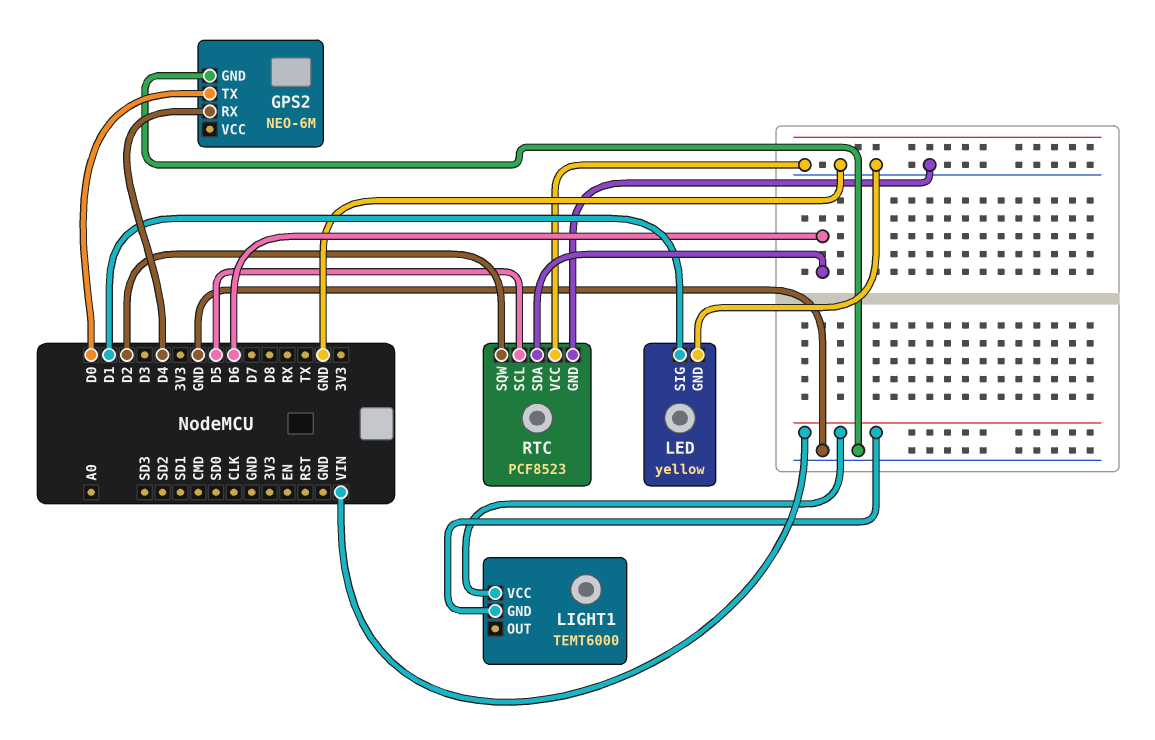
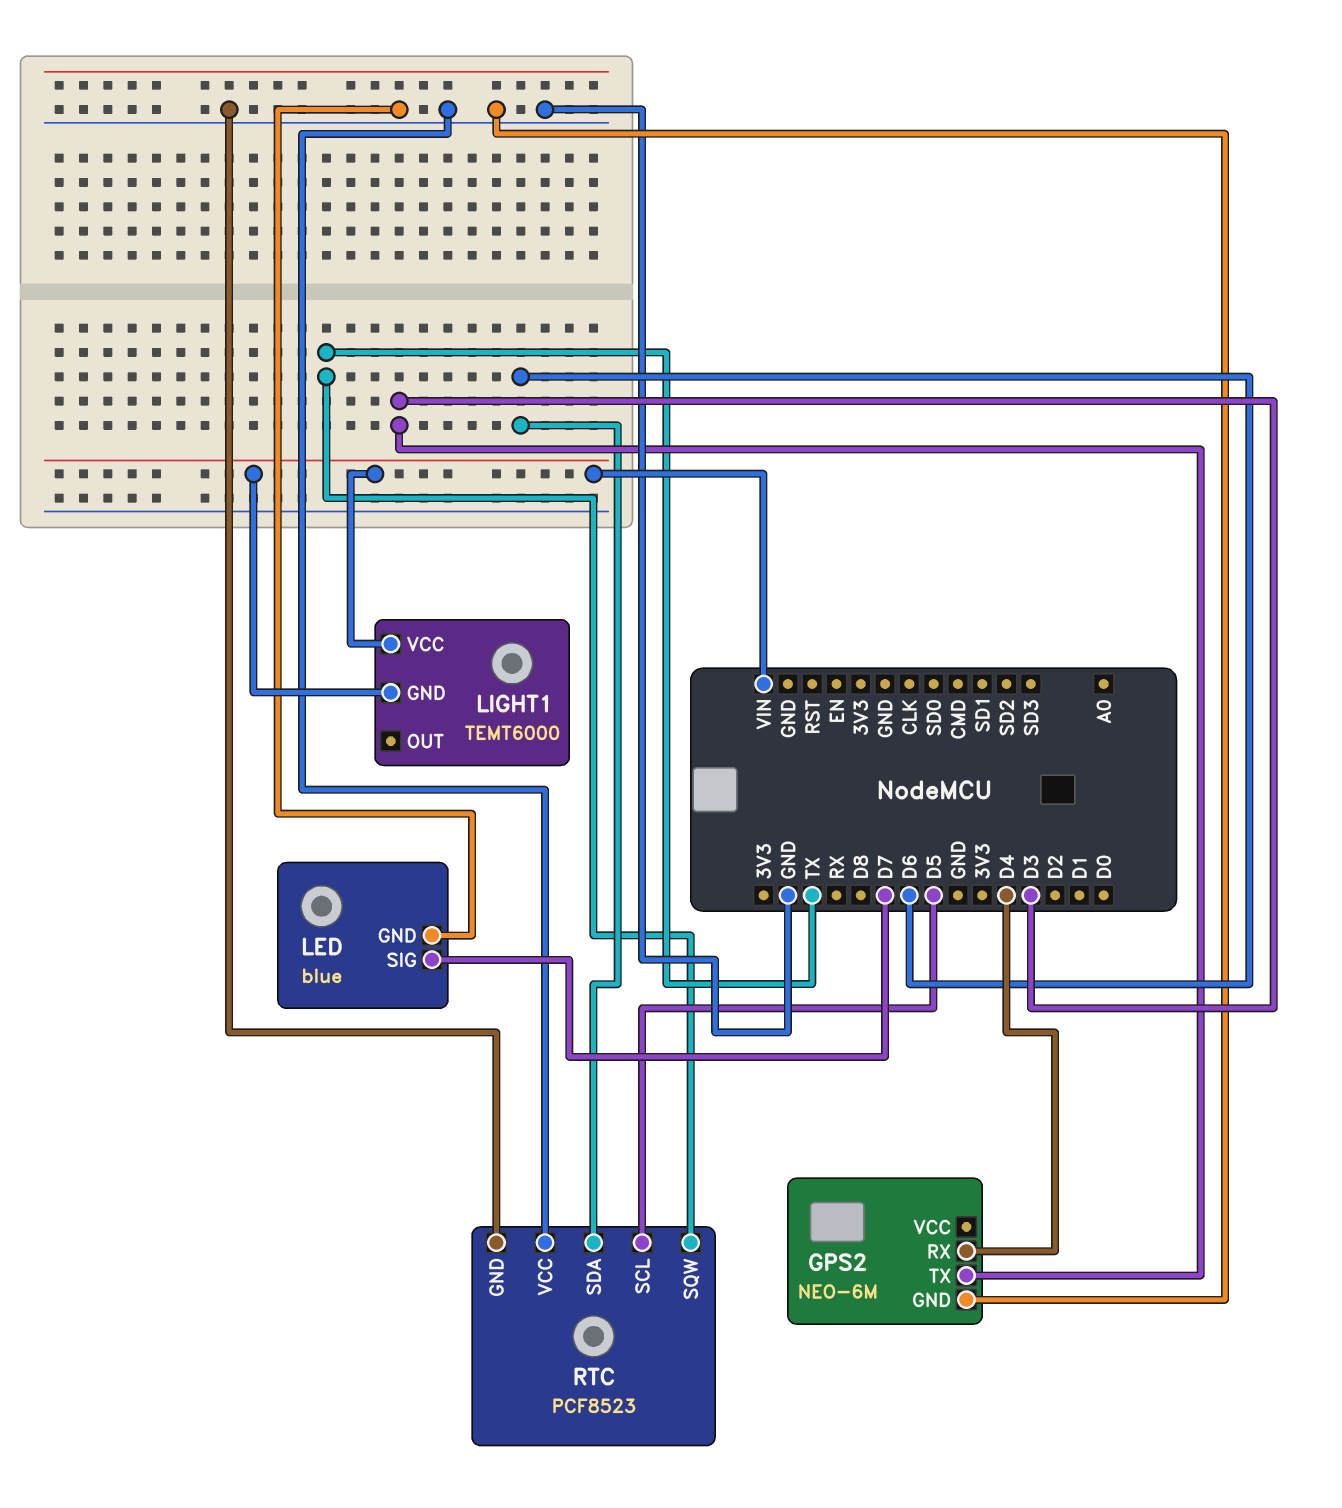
GPS2 pin TX: D0 -> D3
LED: yellow -> blue
LED pin SIG: D1 -> D7
RTC pin SQW: D2 -> TX

